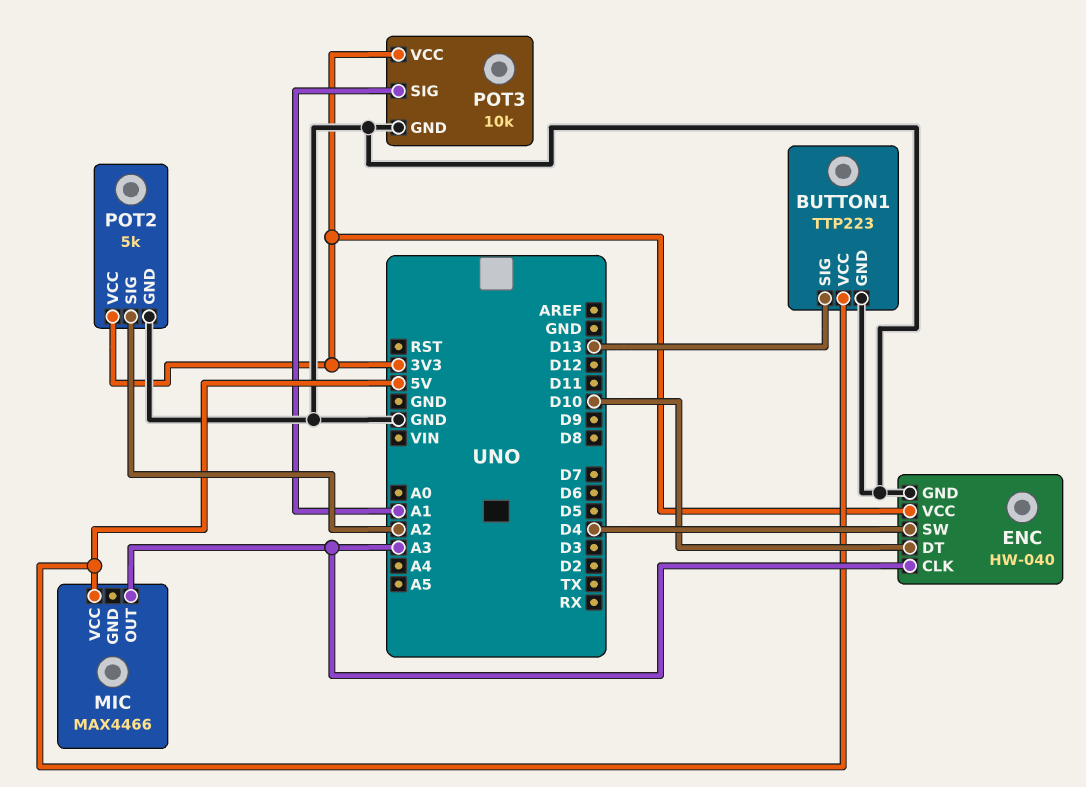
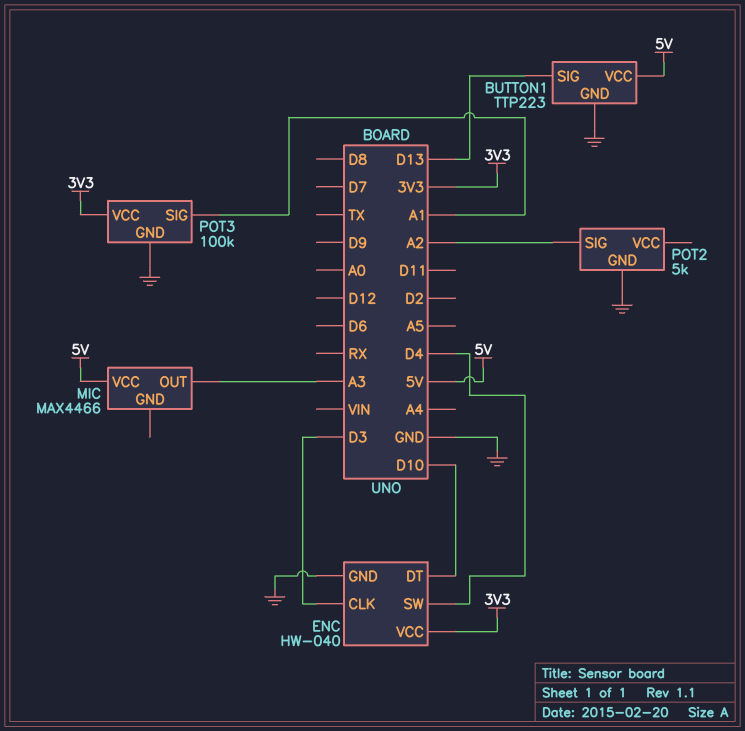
ENC pin CLK: A3 -> D3
POT2 pin VCC: 3V3 -> none
POT3: 10k -> 100k

